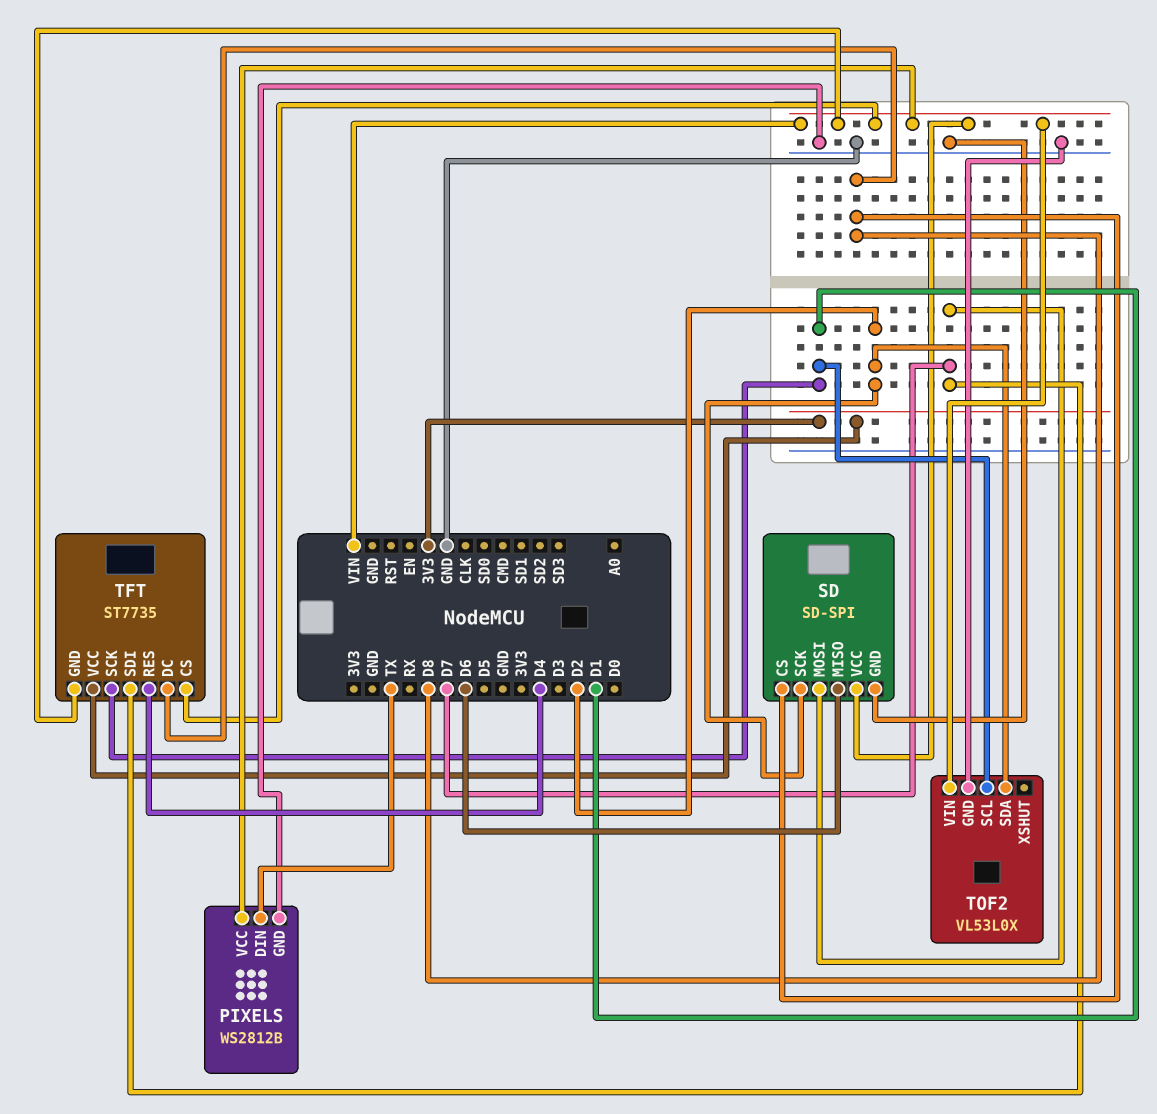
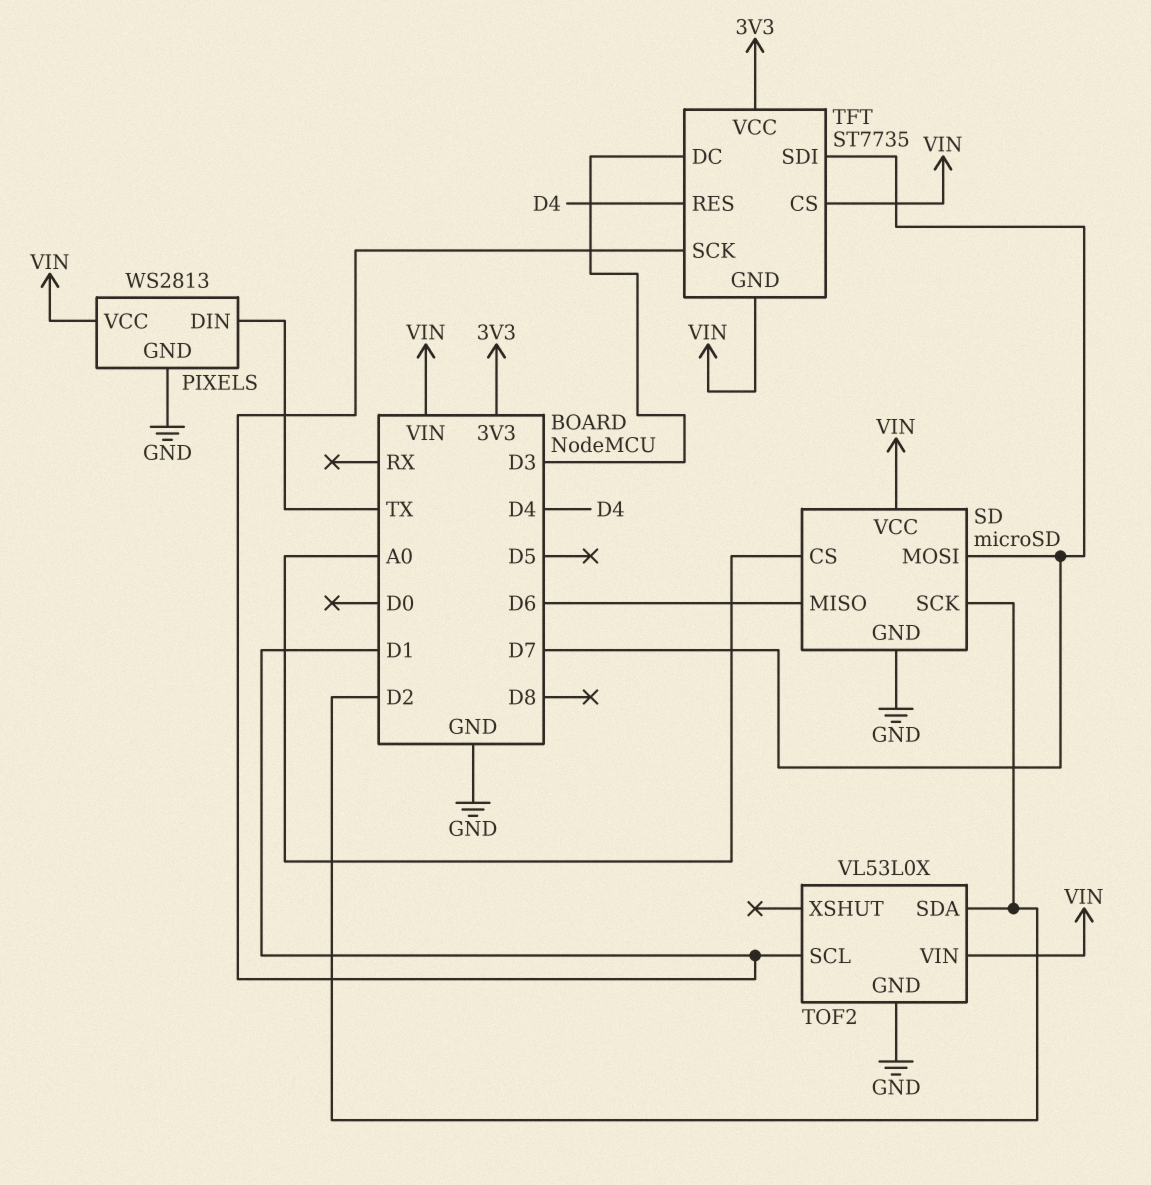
PIXELS: WS2812B -> WS2813
SD: SD-SPI -> microSD
SD pin CS: D8 -> A0
TFT pin DC: D8 -> D3

